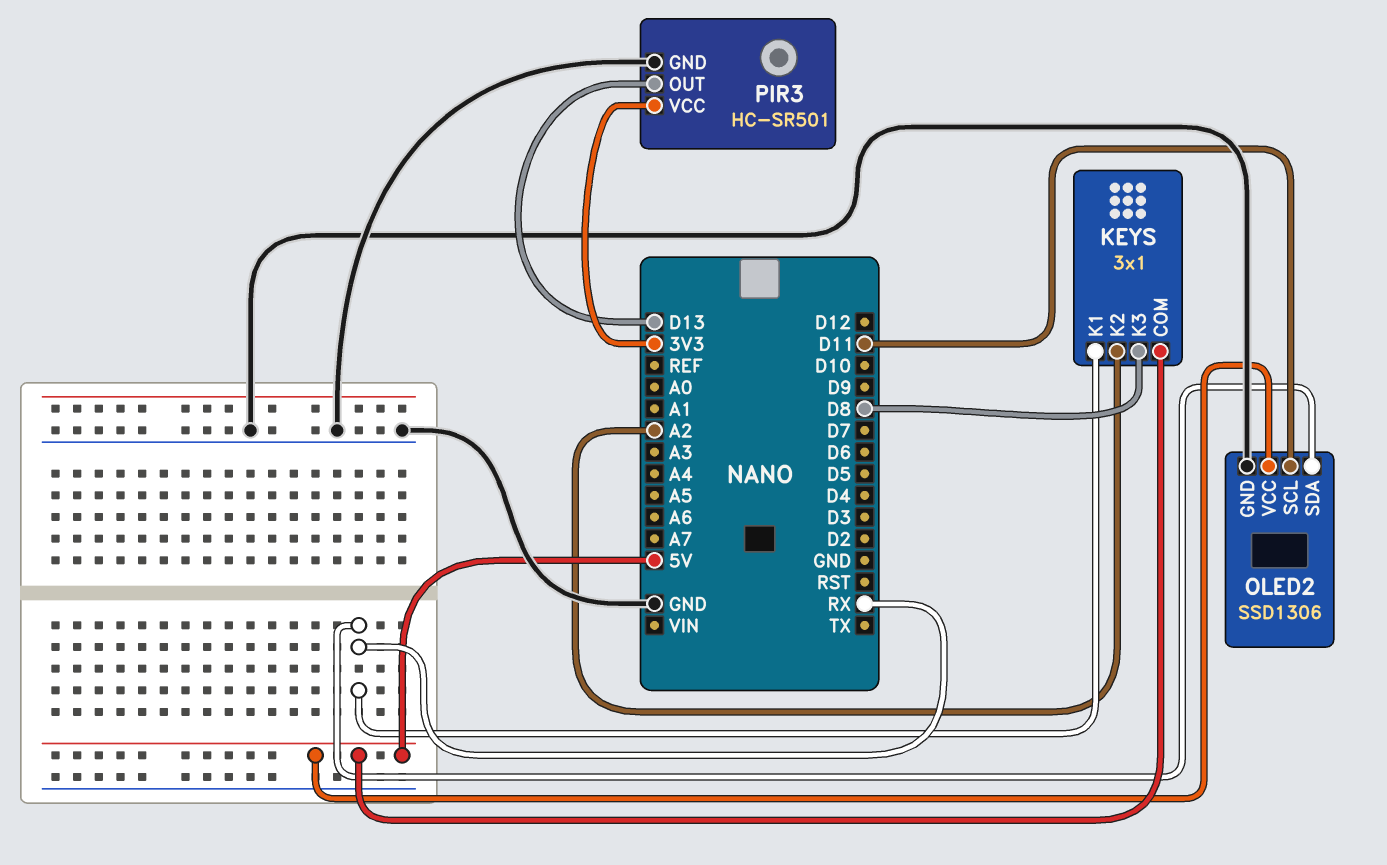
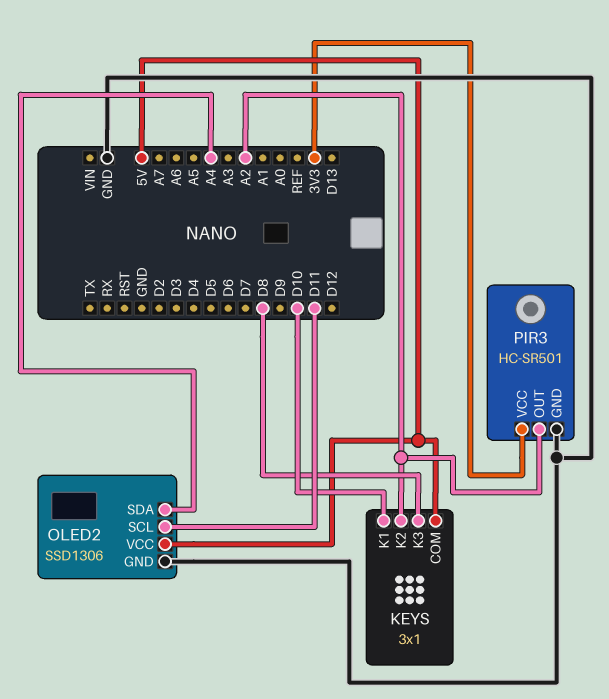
KEYS pin K1: RX -> D10
OLED2 pin SDA: RX -> A4
PIR3 pin OUT: D13 -> A2

